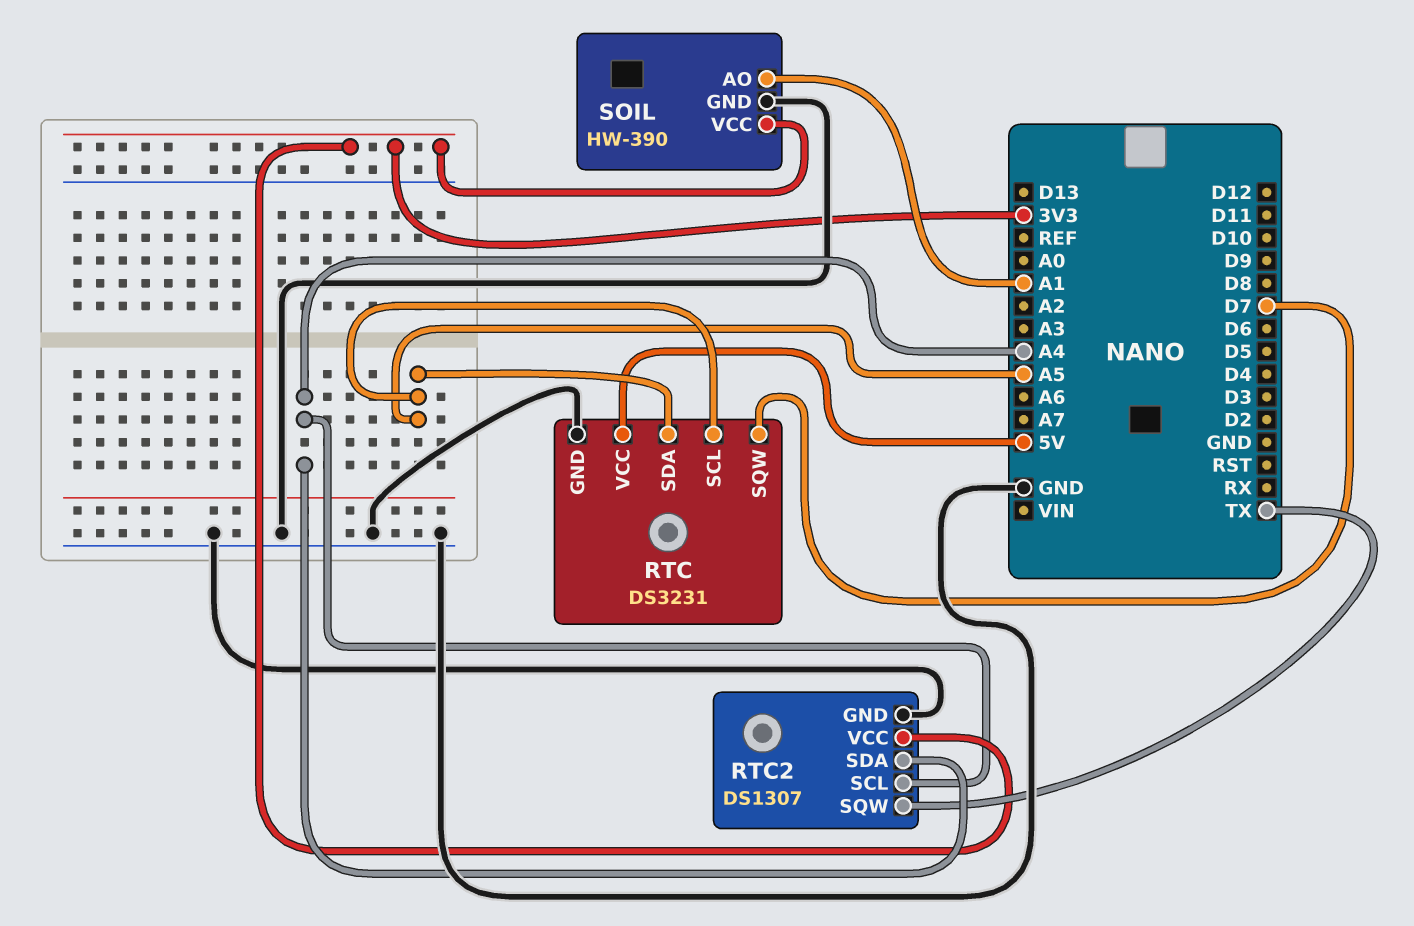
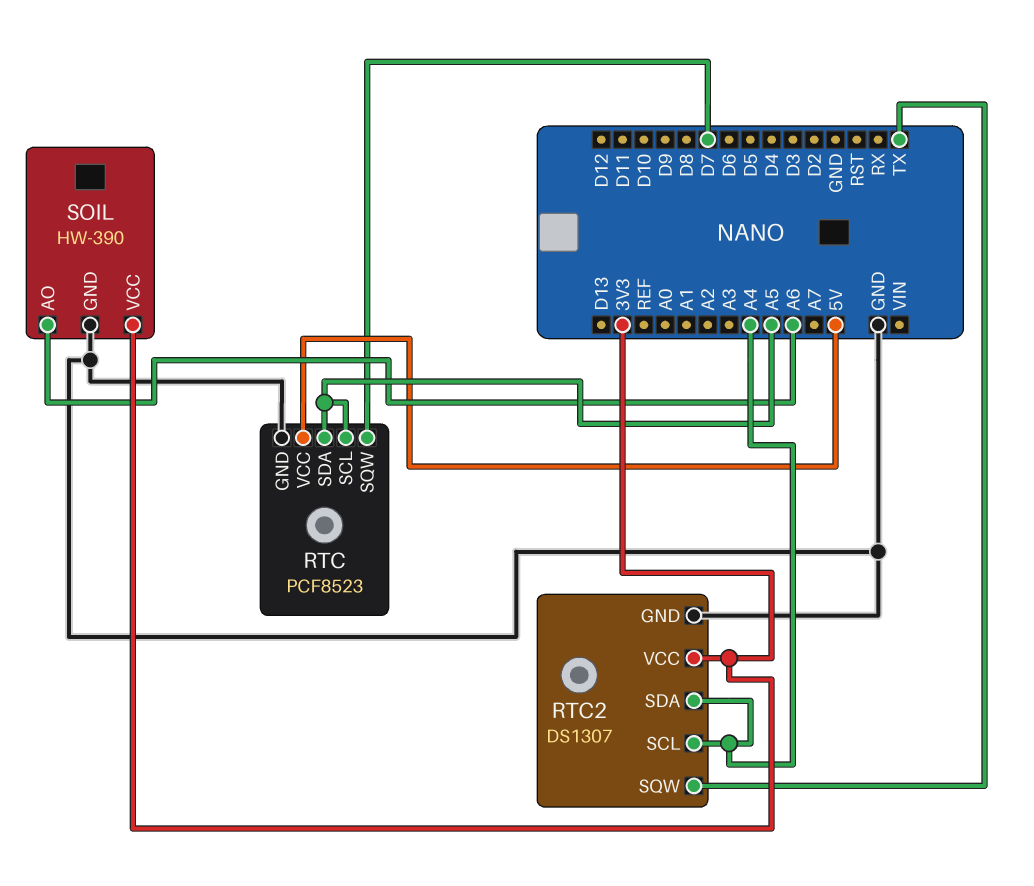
RTC: DS3231 -> PCF8523
SOIL pin AO: A1 -> A6

